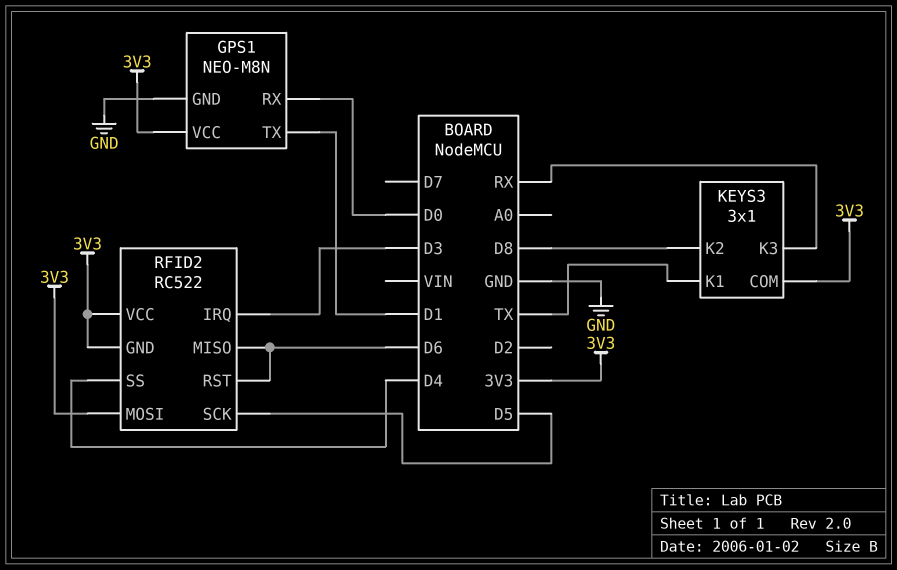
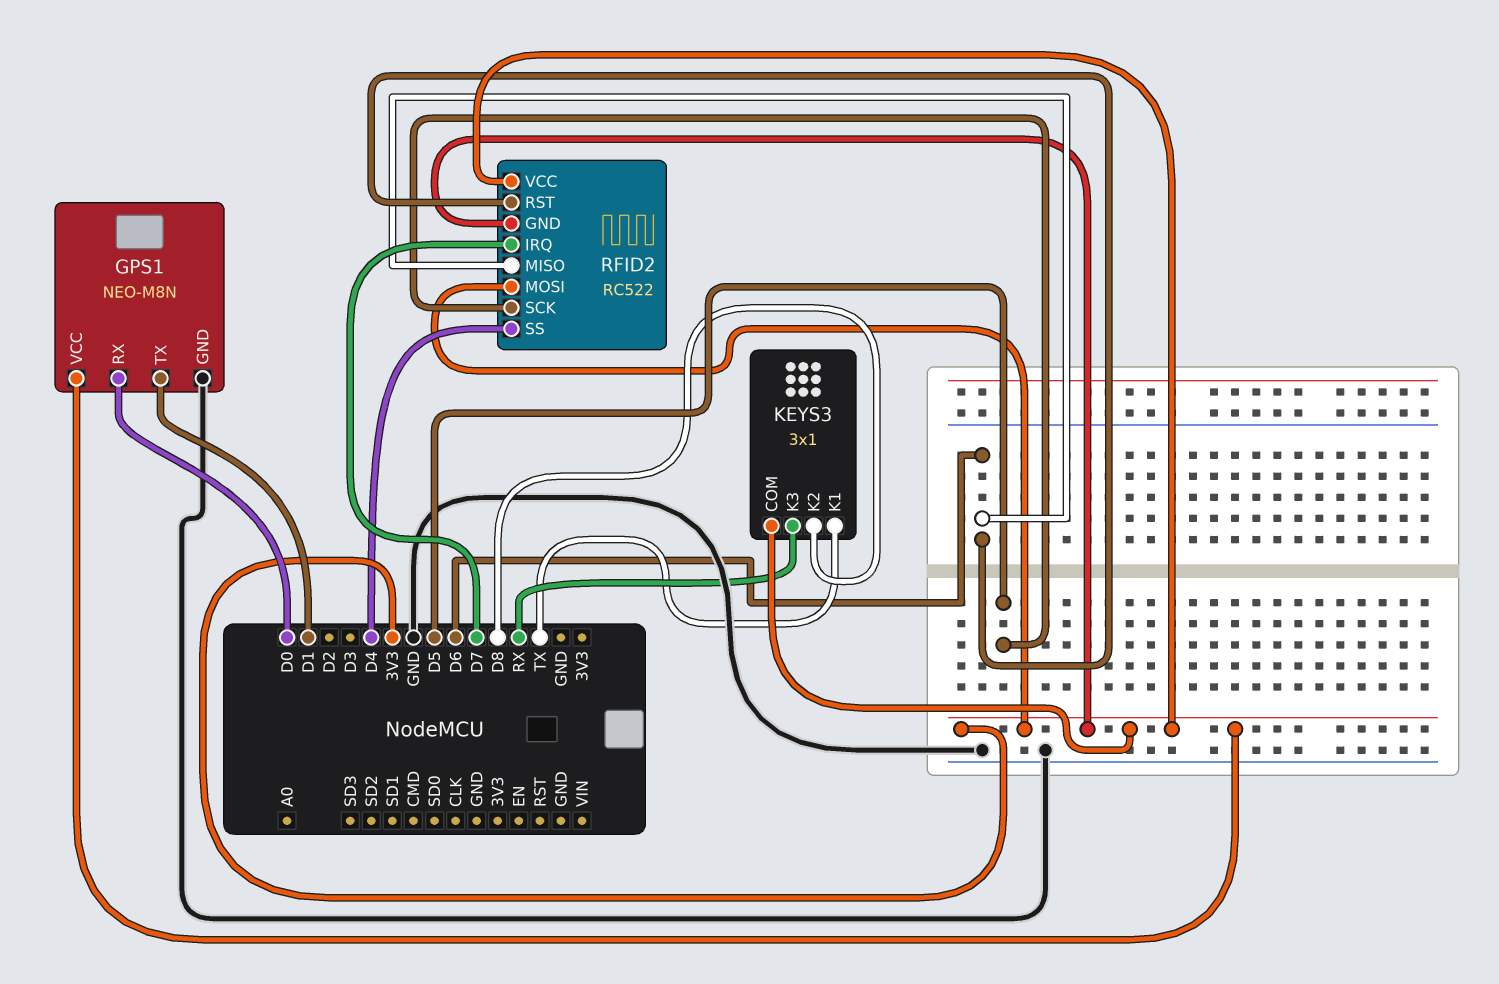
RFID2 pin IRQ: D3 -> D7

